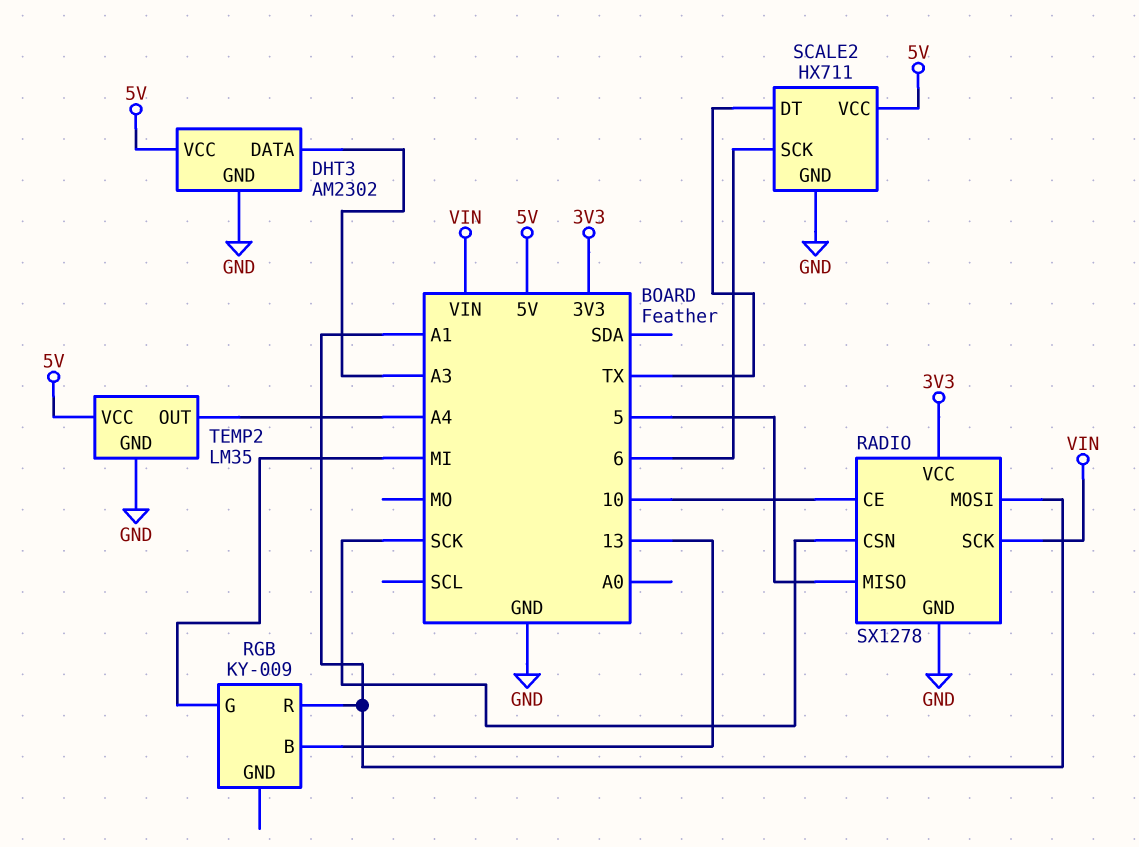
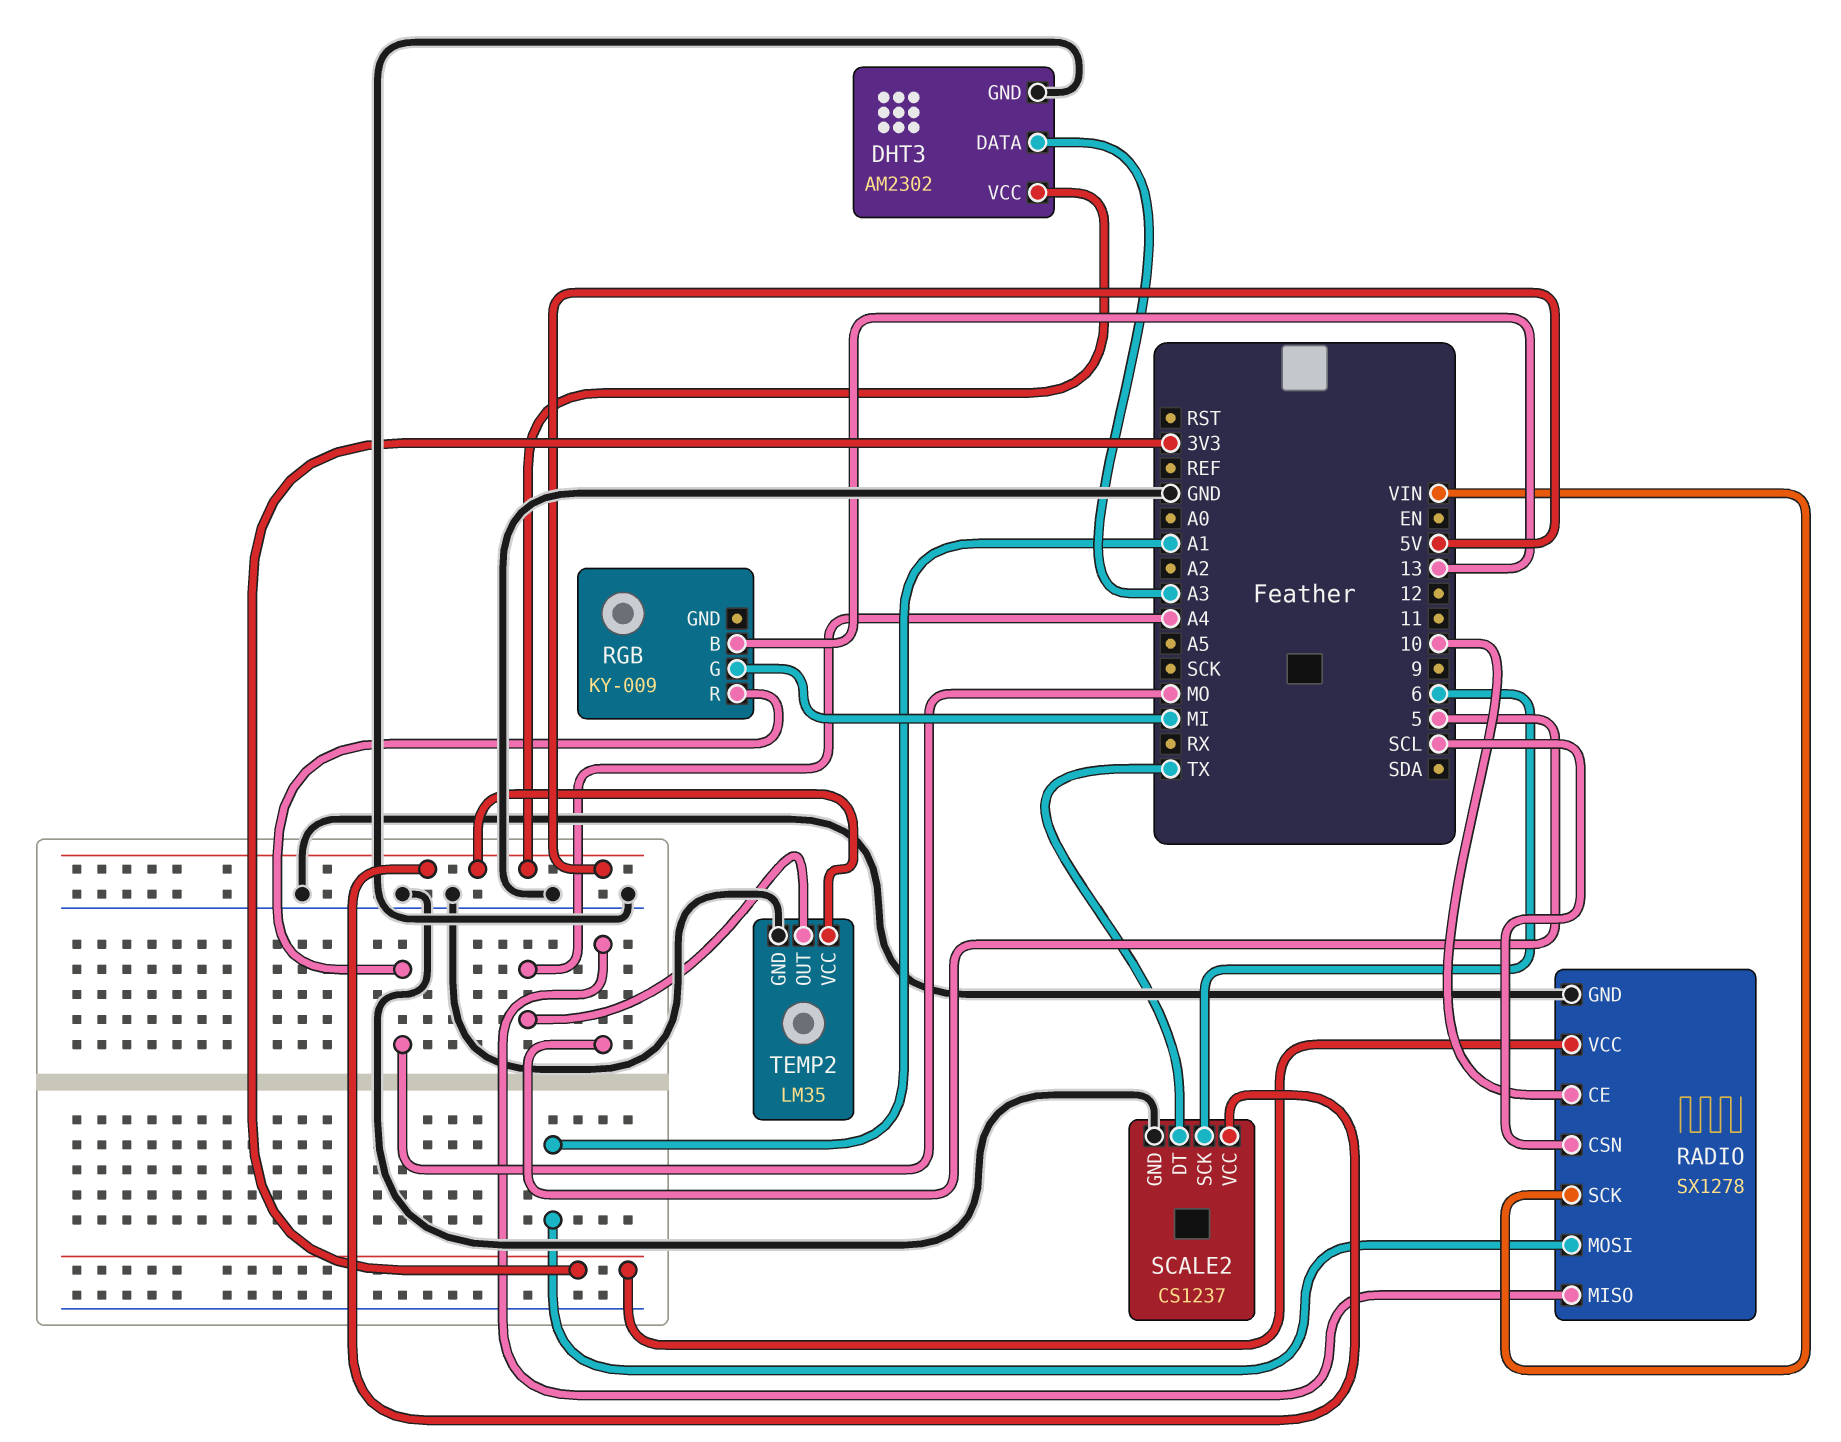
RADIO pin CSN: SCK -> SCL
RGB pin R: A1 -> MO
SCALE2: HX711 -> CS1237

